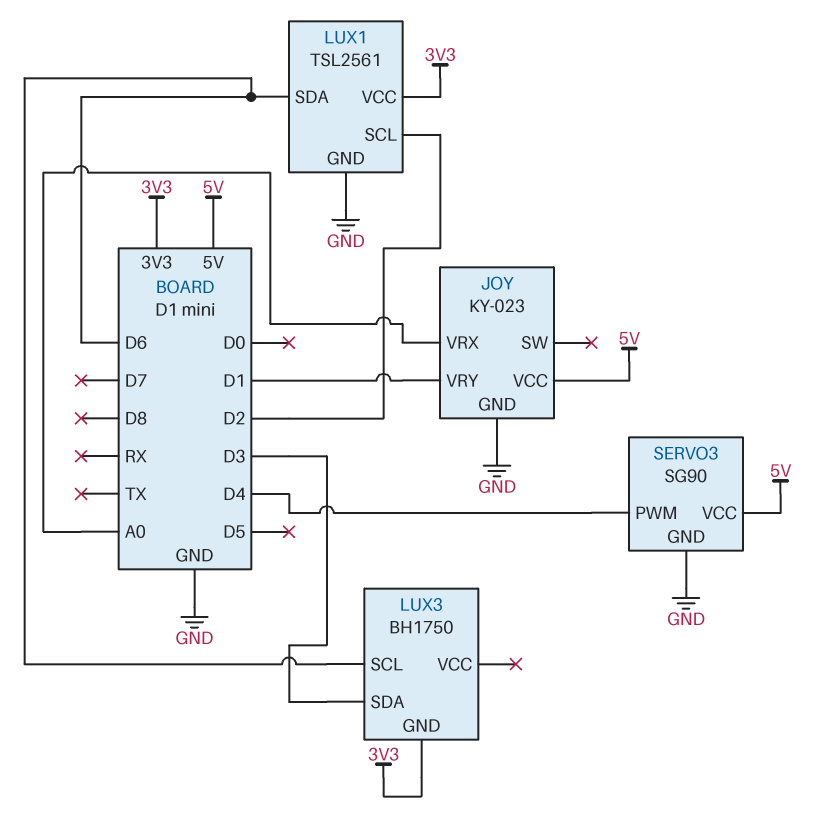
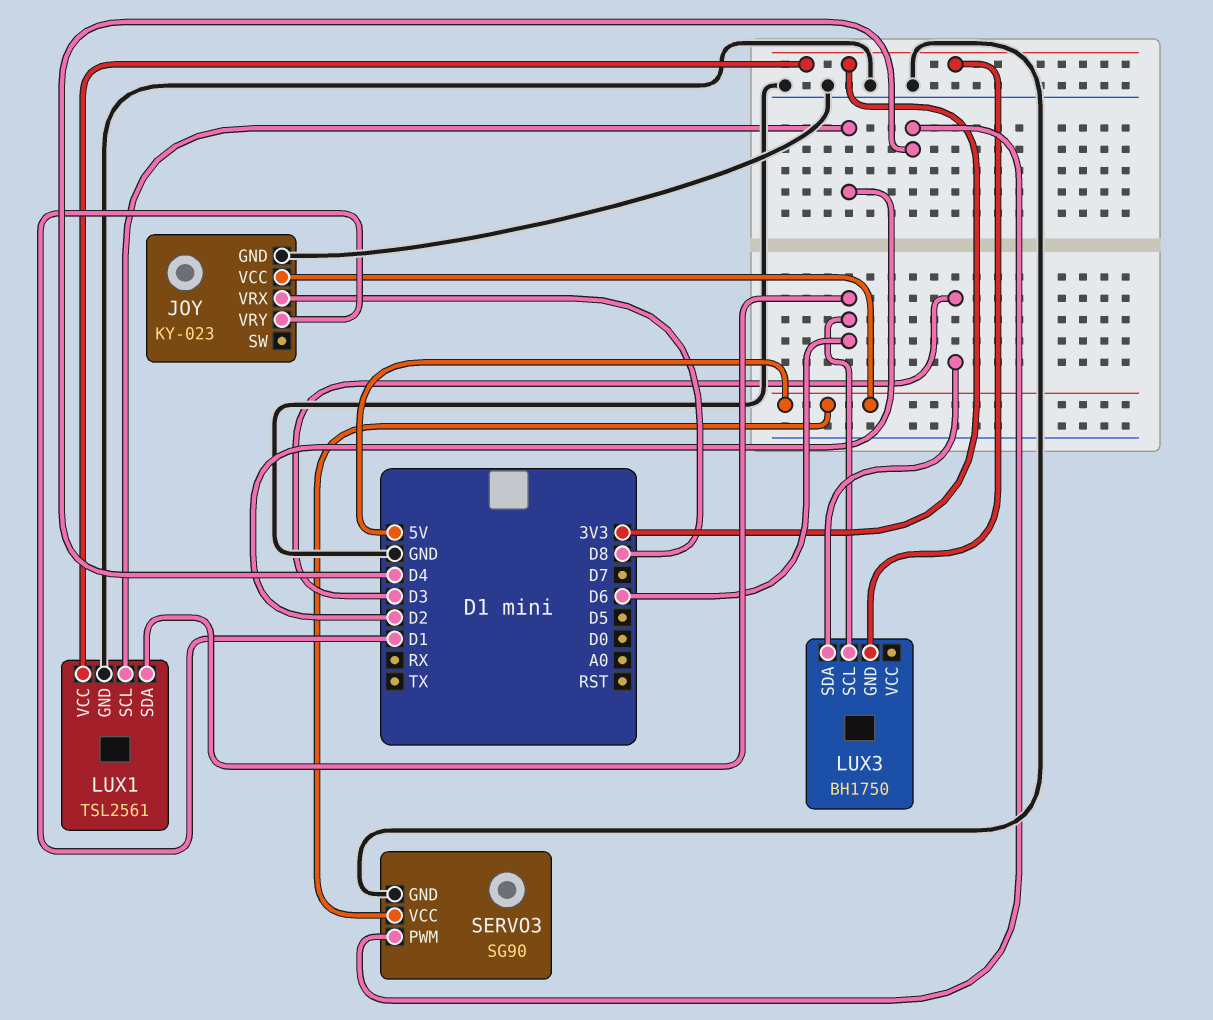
JOY pin VRX: A0 -> D8

